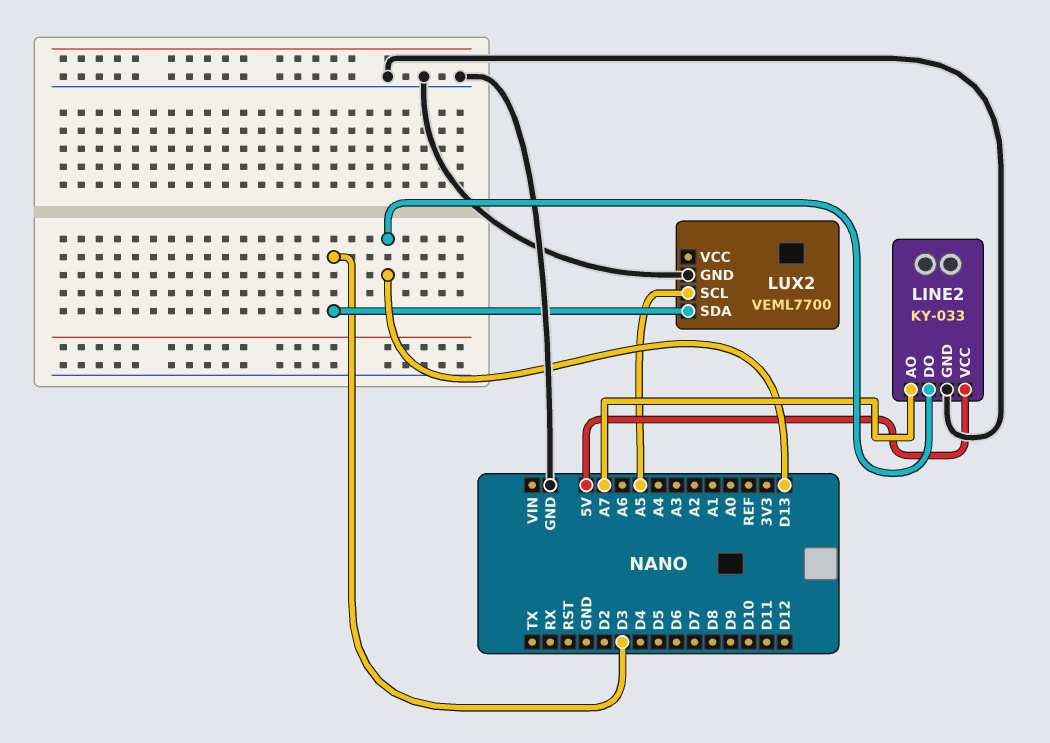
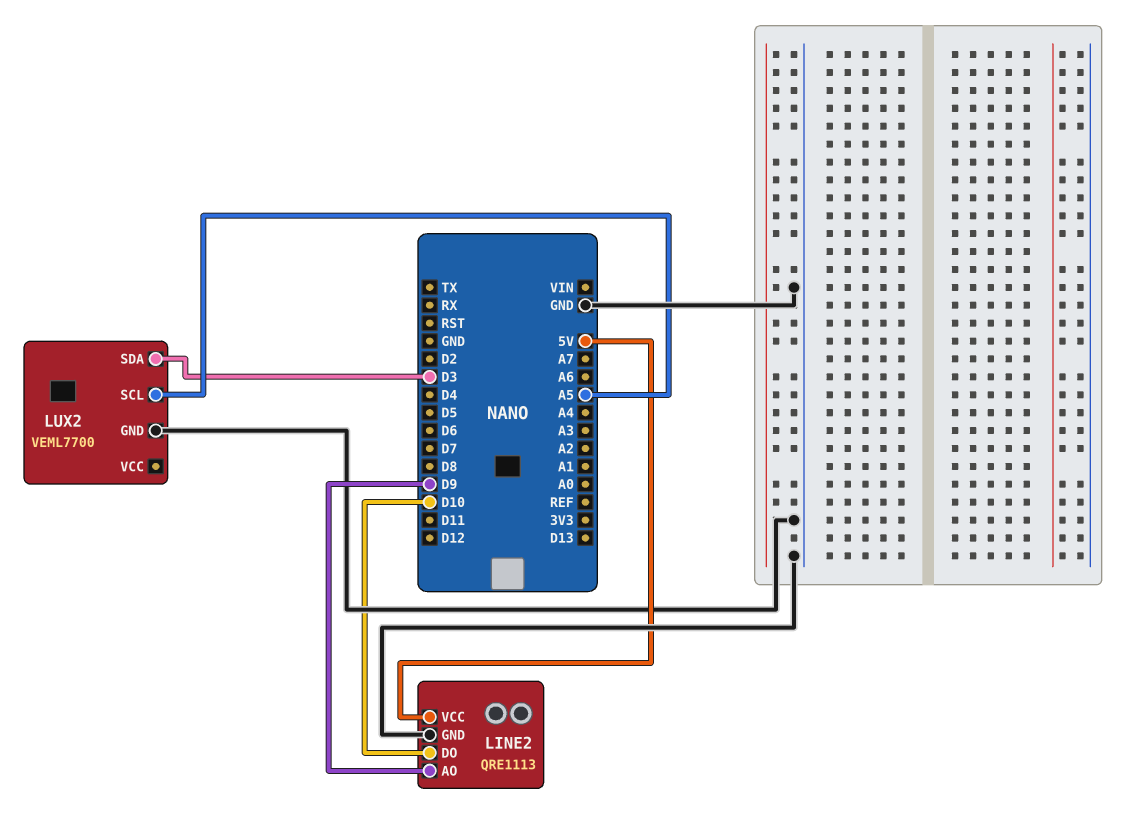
LINE2: KY-033 -> QRE1113
LINE2 pin AO: A7 -> D9
LINE2 pin DO: D13 -> D10

